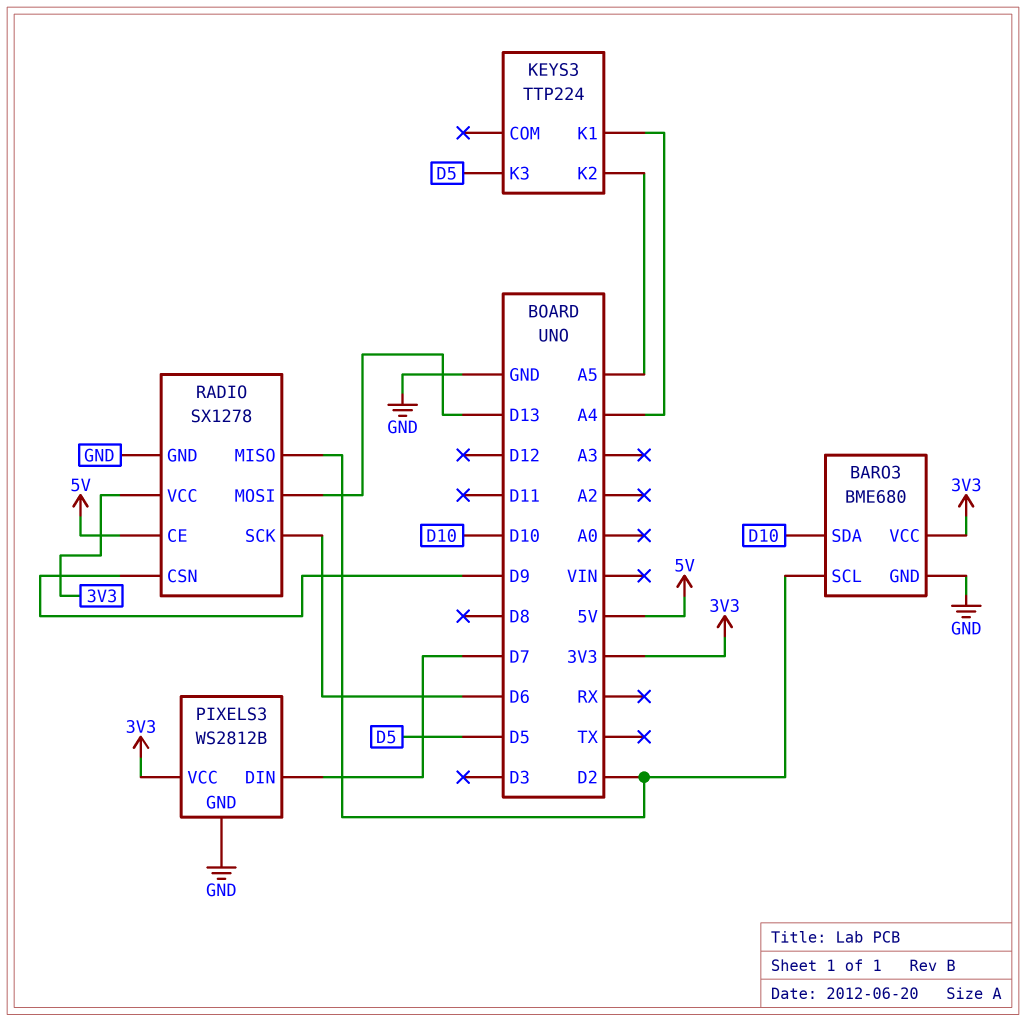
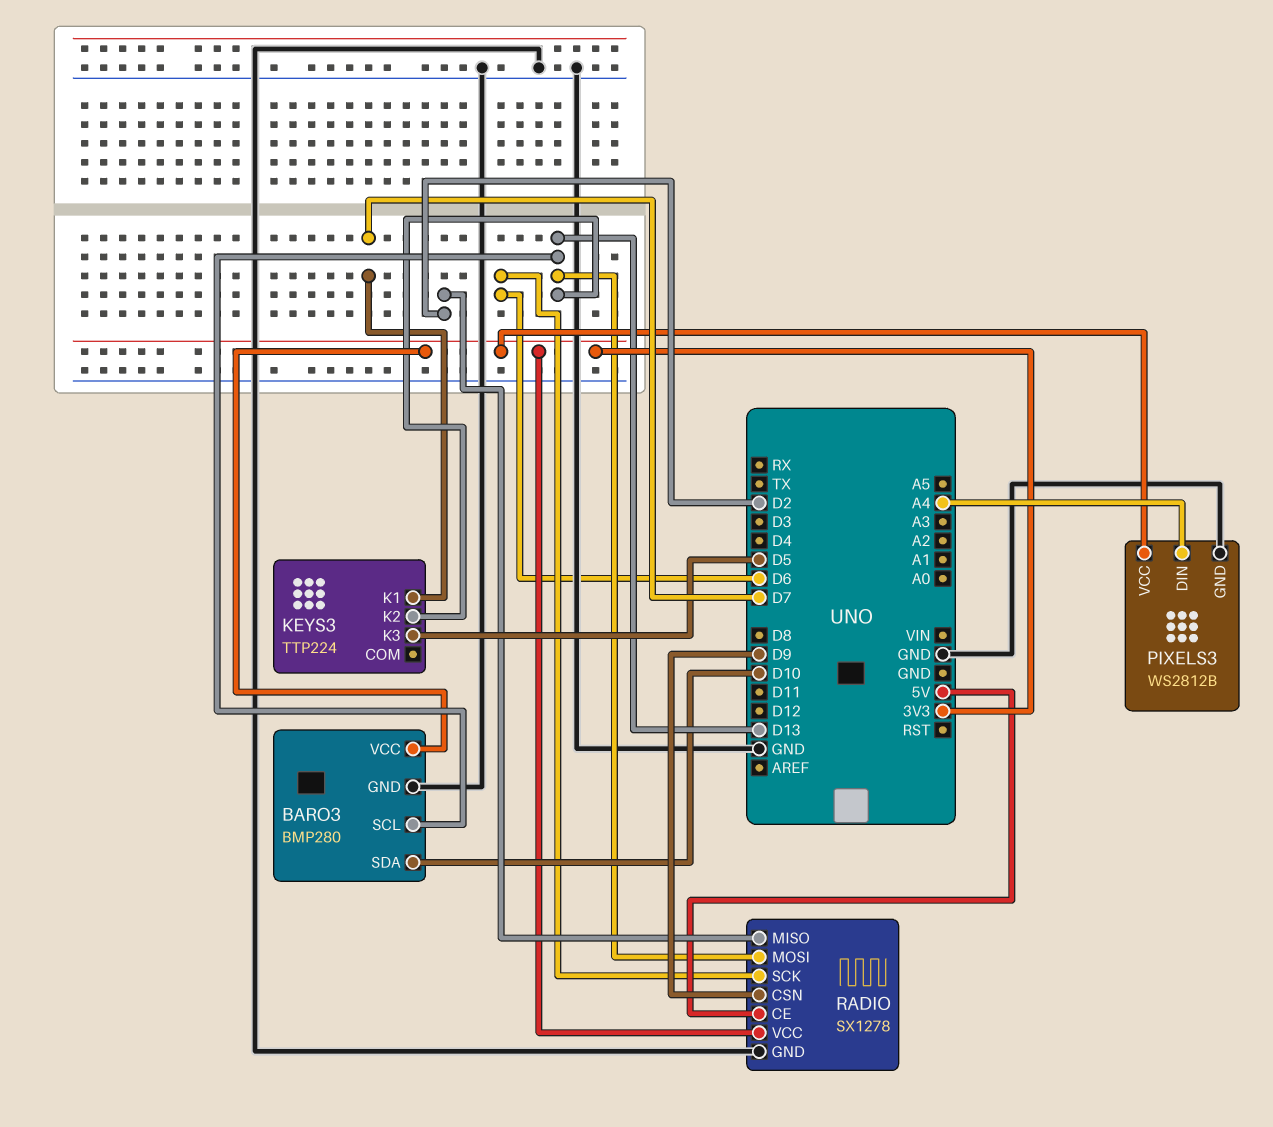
BARO3: BME680 -> BMP280
BARO3 pin SCL: D2 -> D13
KEYS3 pin K1: A4 -> D7
KEYS3 pin K2: A5 -> D13
PIXELS3 pin DIN: D7 -> A4

